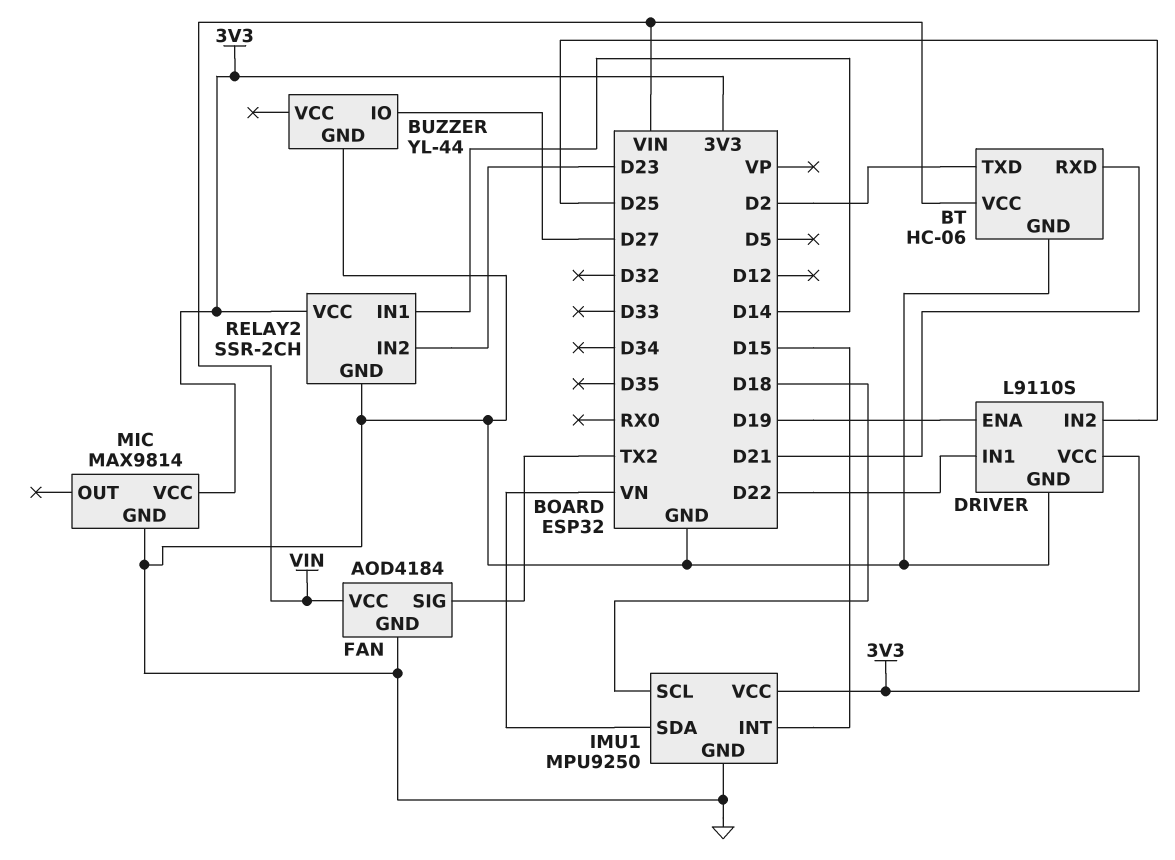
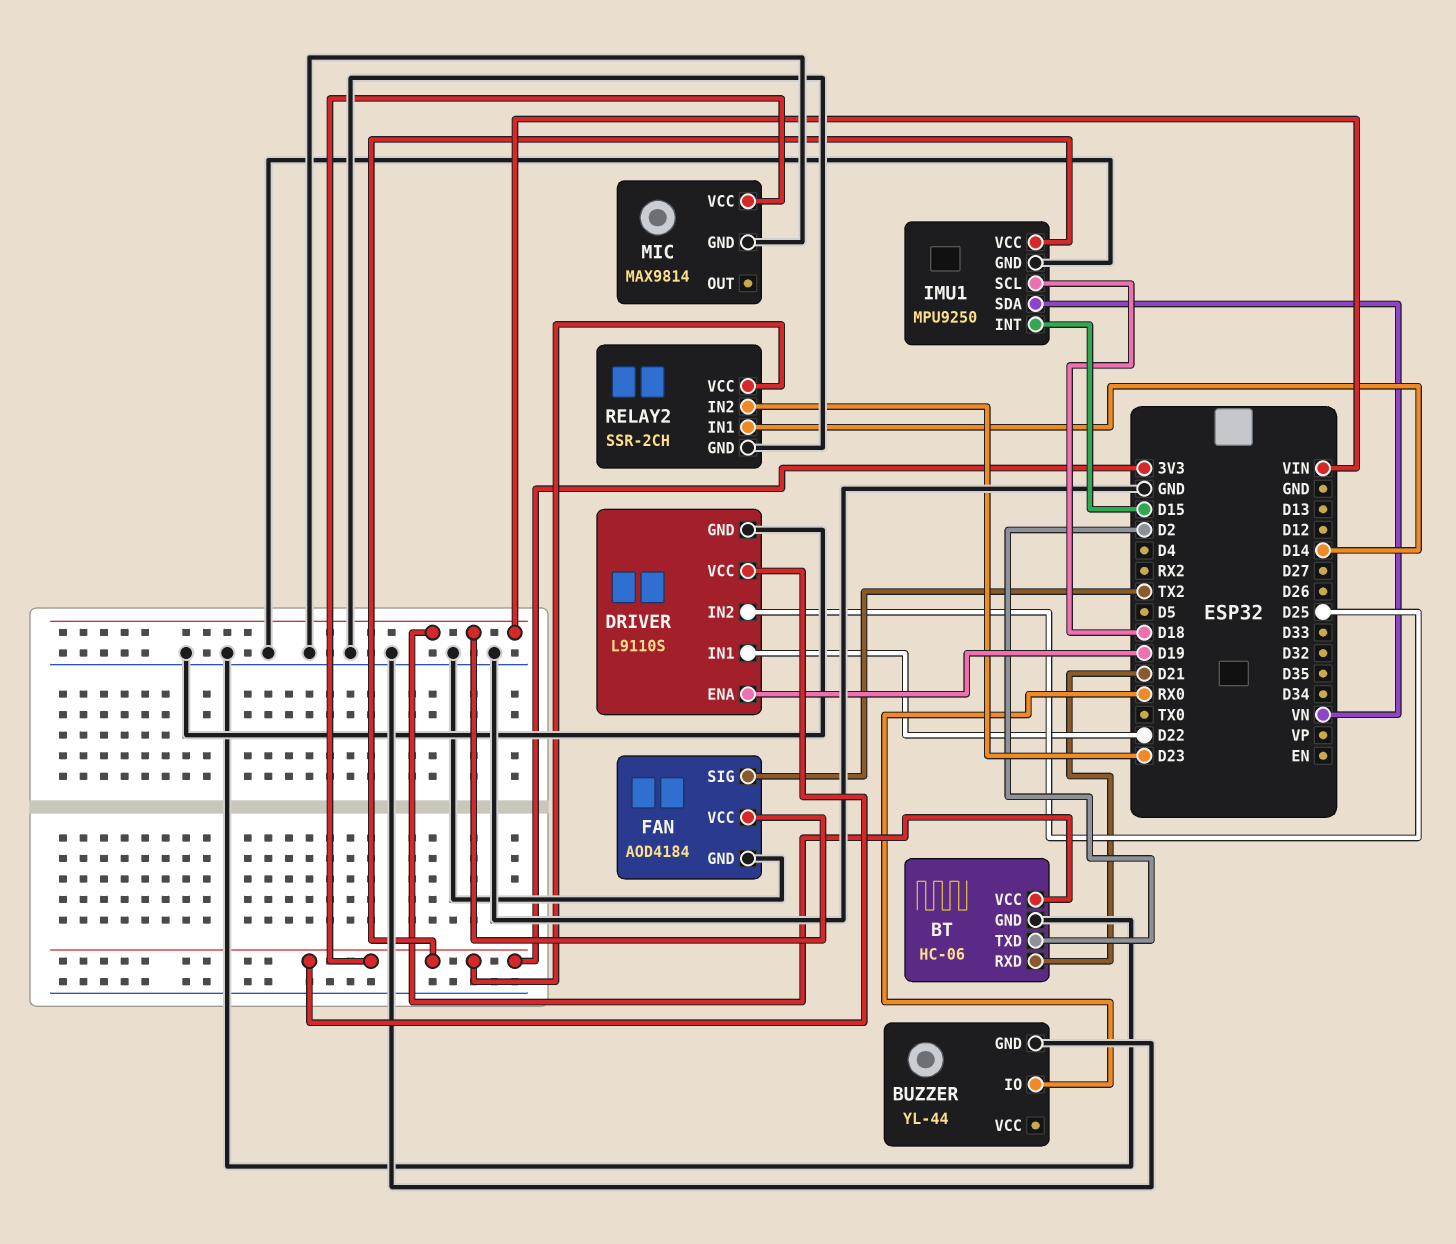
BUZZER pin IO: D27 -> RX0

